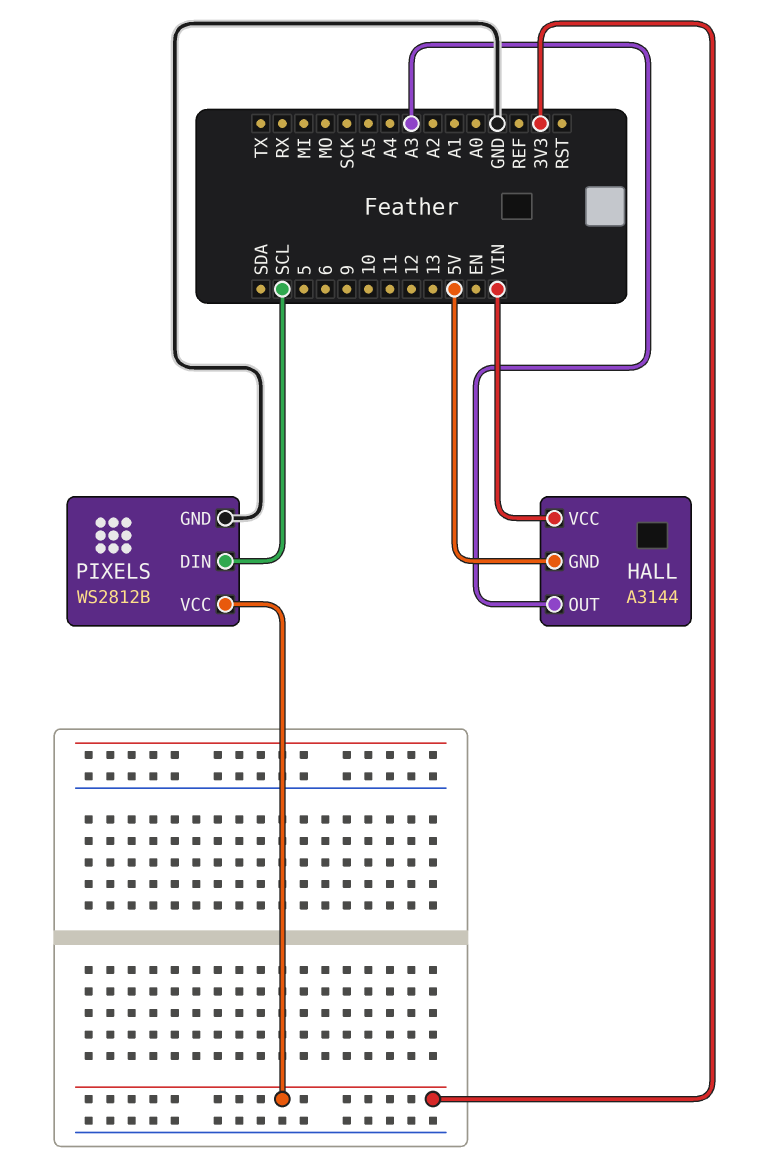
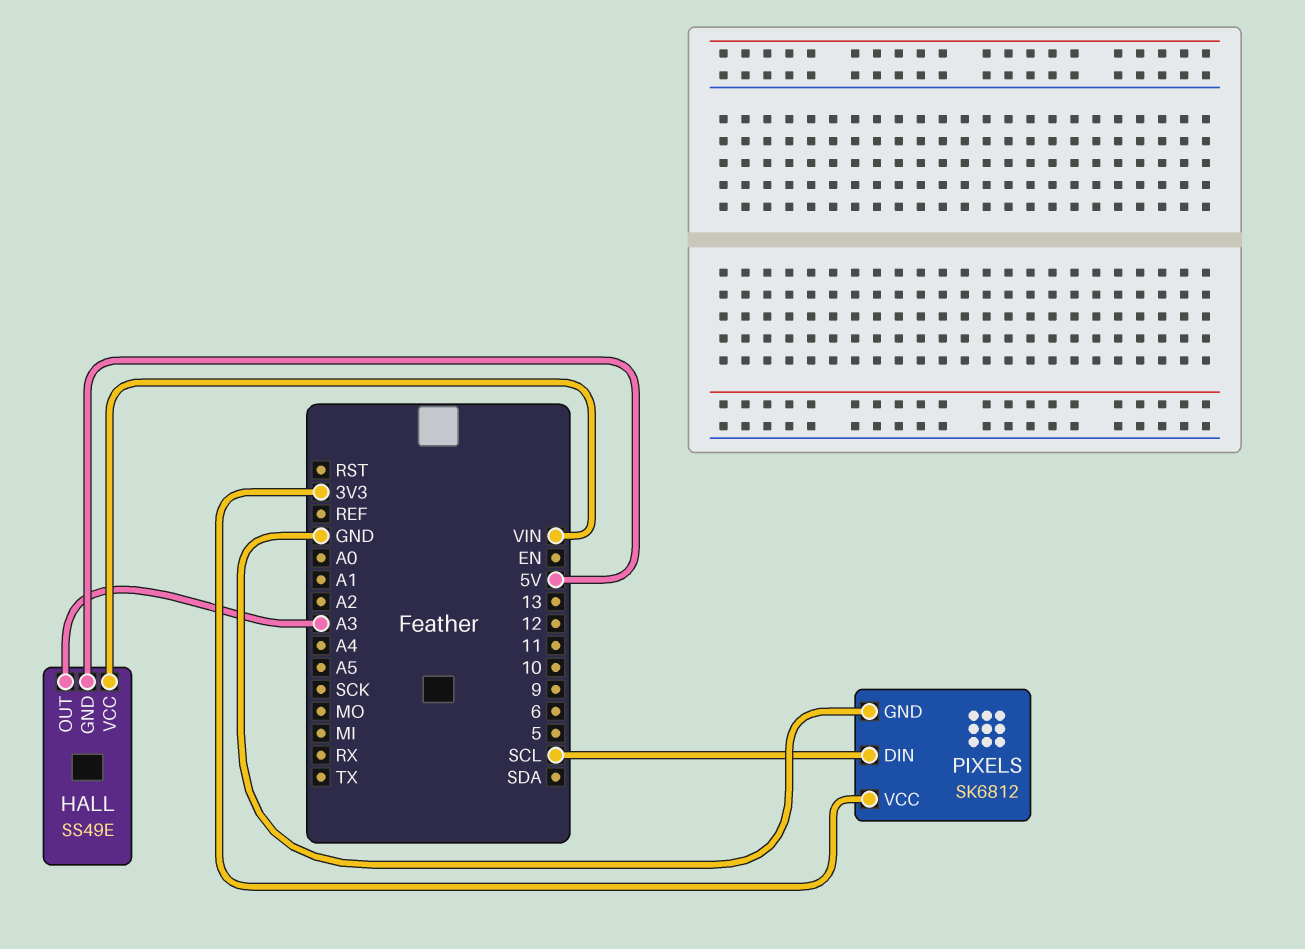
HALL: A3144 -> SS49E
PIXELS: WS2812B -> SK6812

